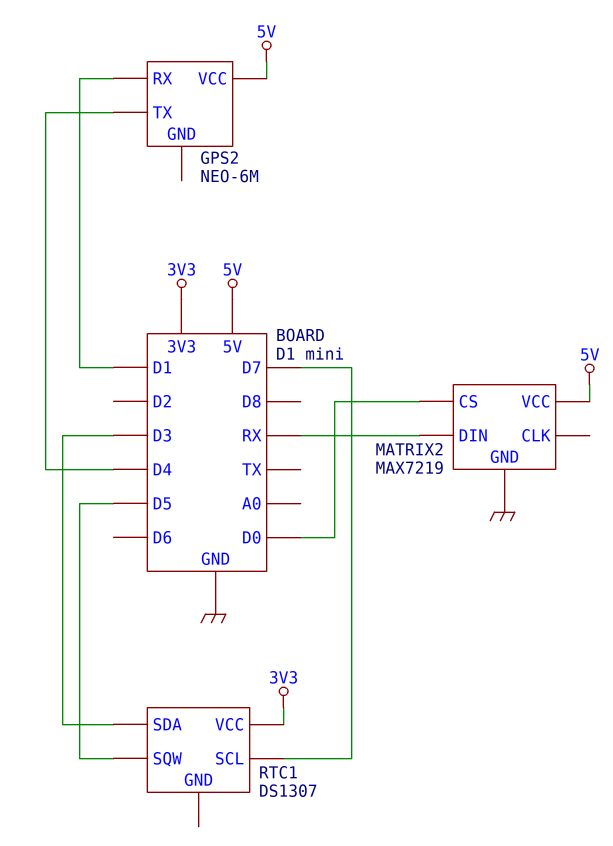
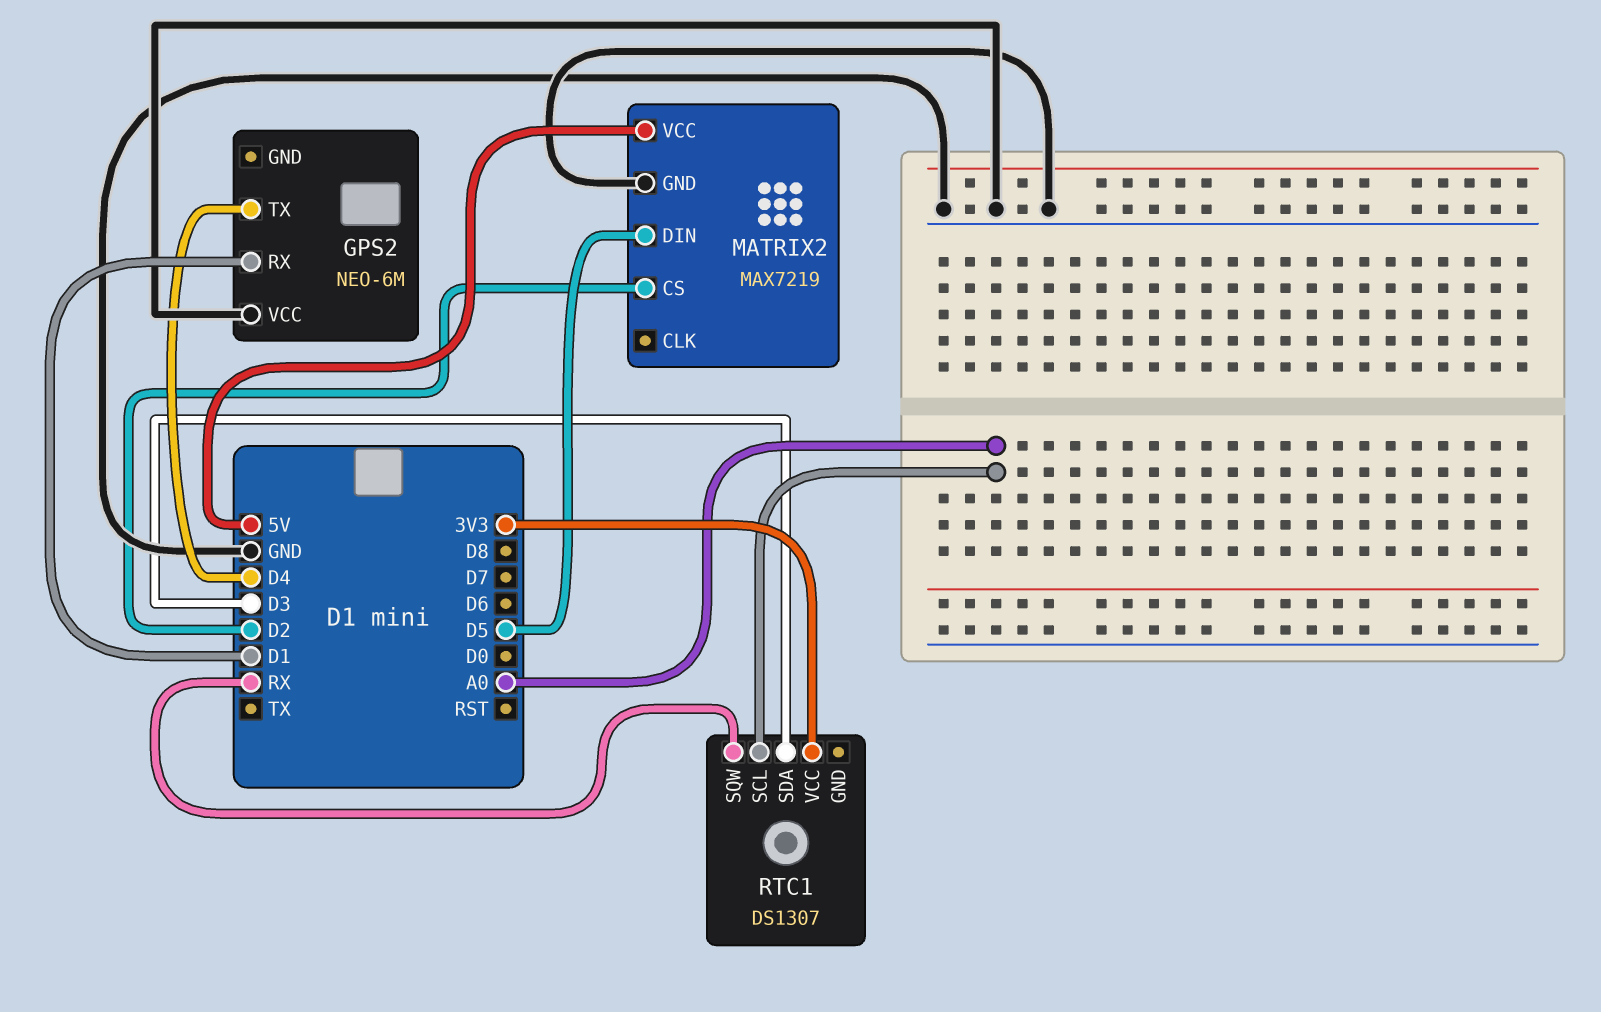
GPS2 pin VCC: 5V -> GND
MATRIX2 pin CS: D0 -> D2
MATRIX2 pin DIN: RX -> D5
RTC1 pin SCL: D7 -> A0
RTC1 pin SQW: D5 -> RX

